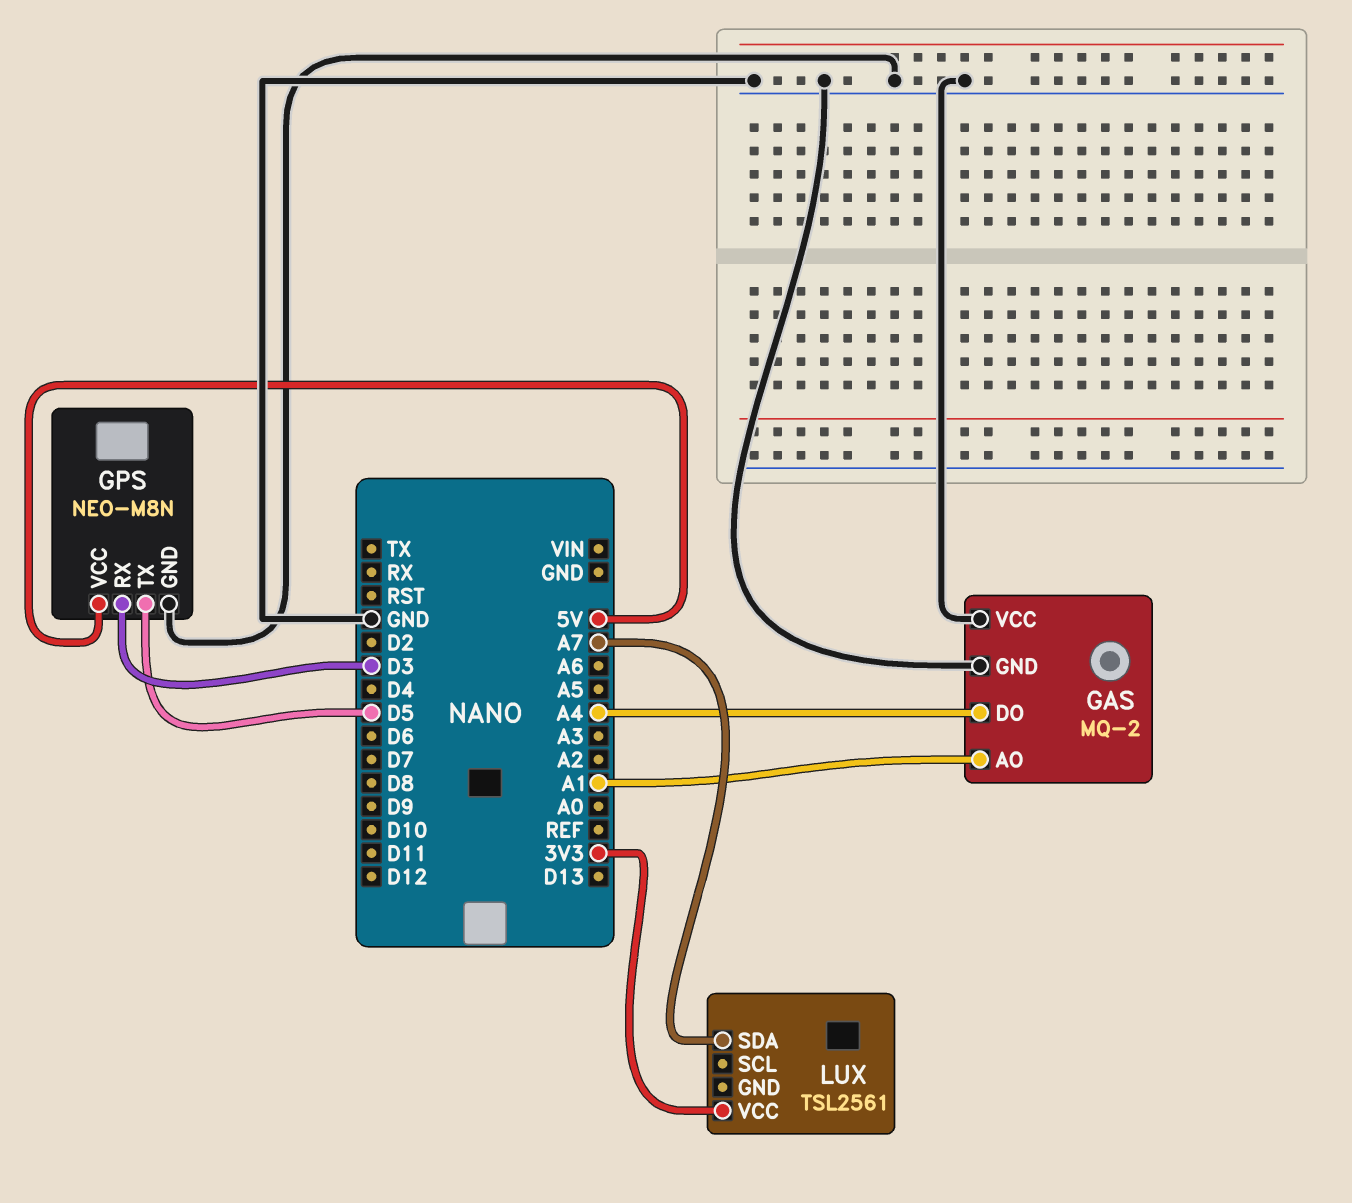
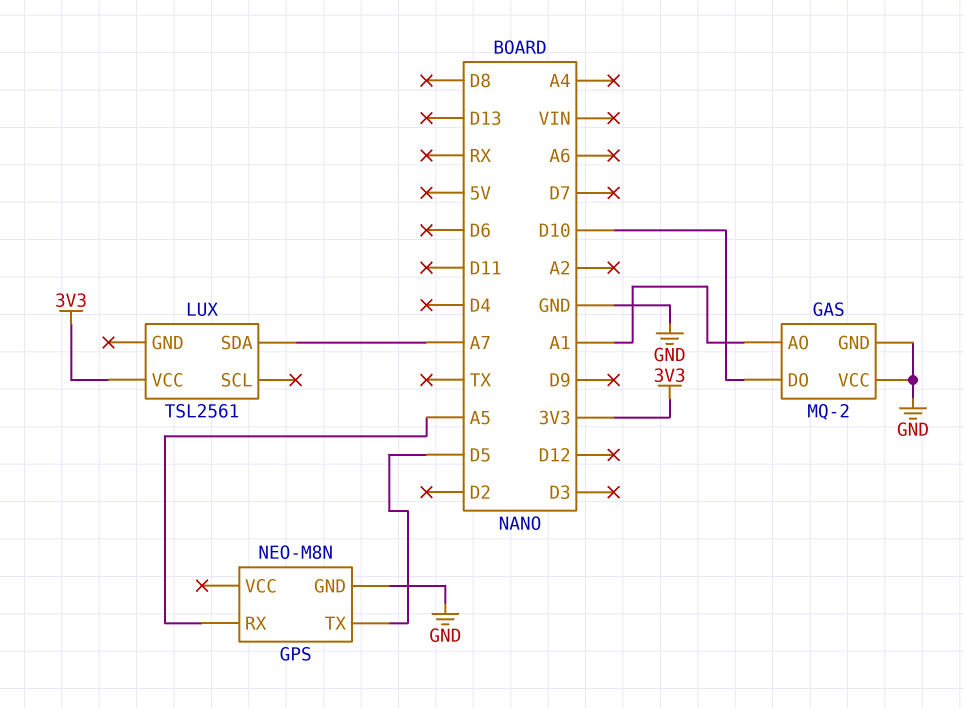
GAS pin DO: A4 -> D10
GPS pin RX: D3 -> A5
GPS pin VCC: 5V -> none

